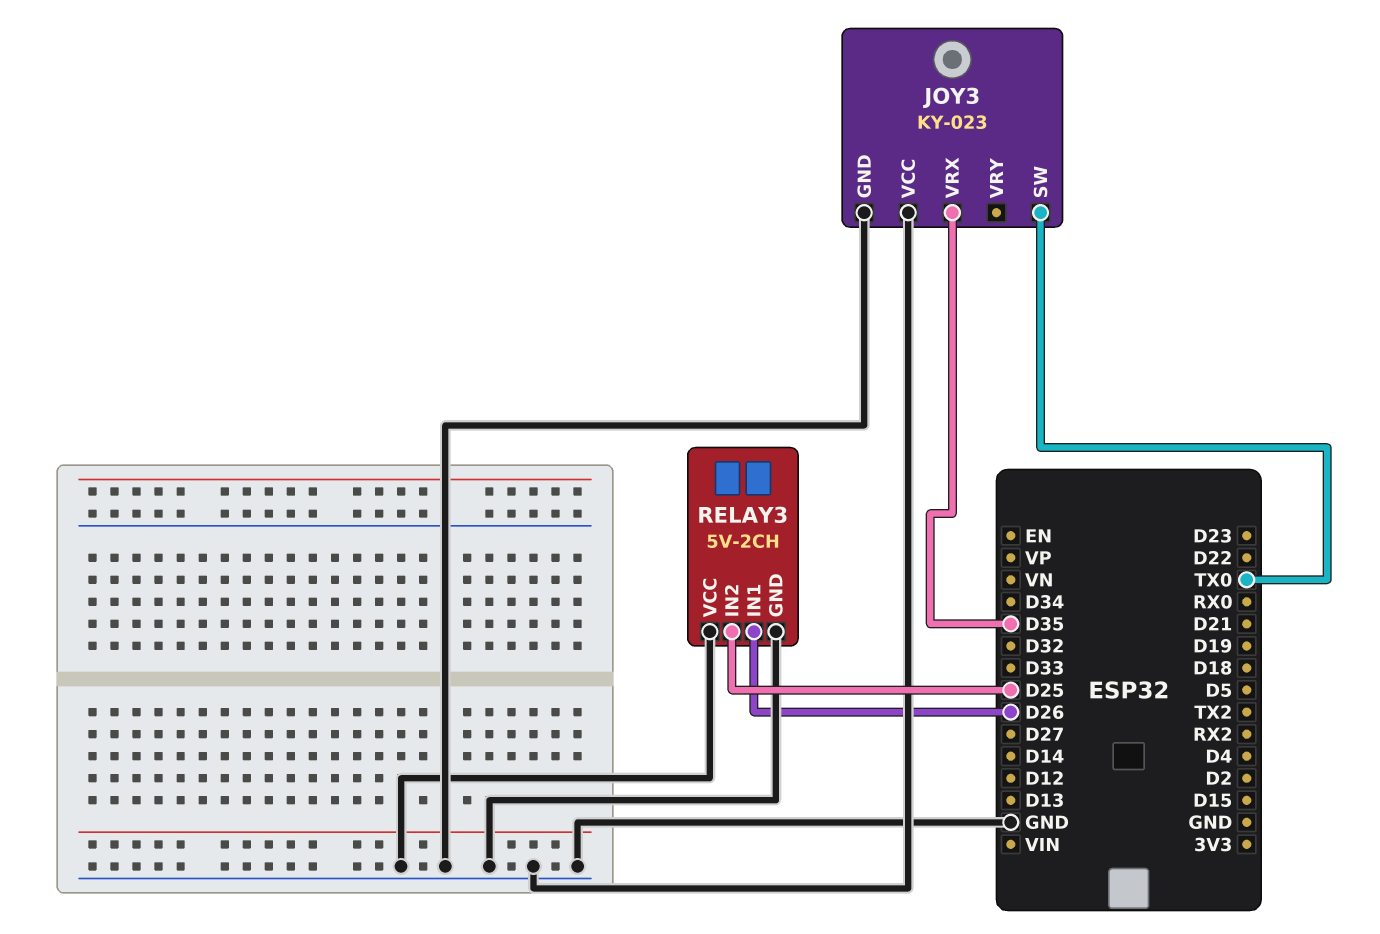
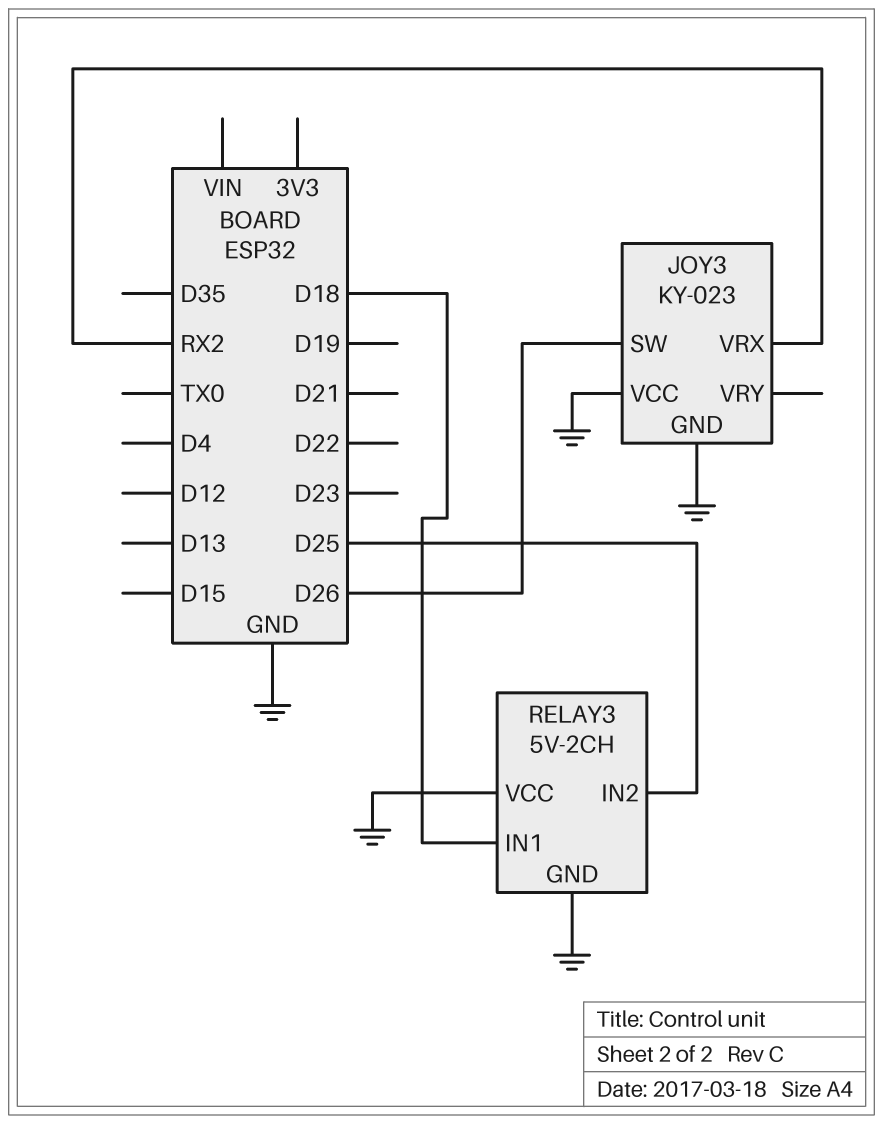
JOY3 pin SW: TX0 -> D26
JOY3 pin VRX: D35 -> RX2
RELAY3 pin IN1: D26 -> D18

